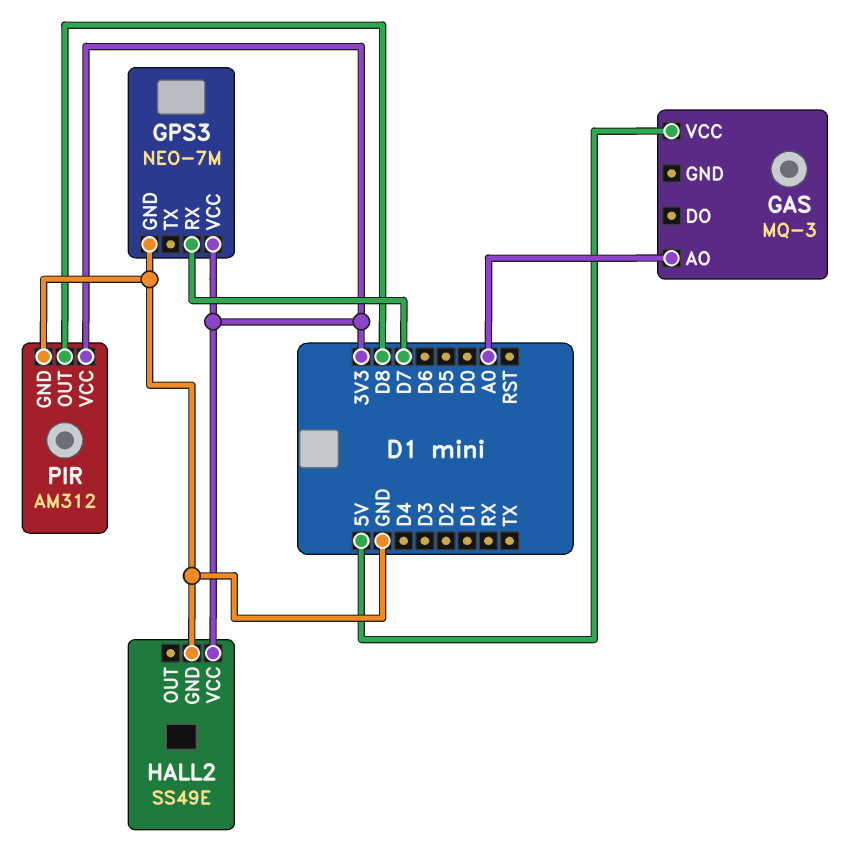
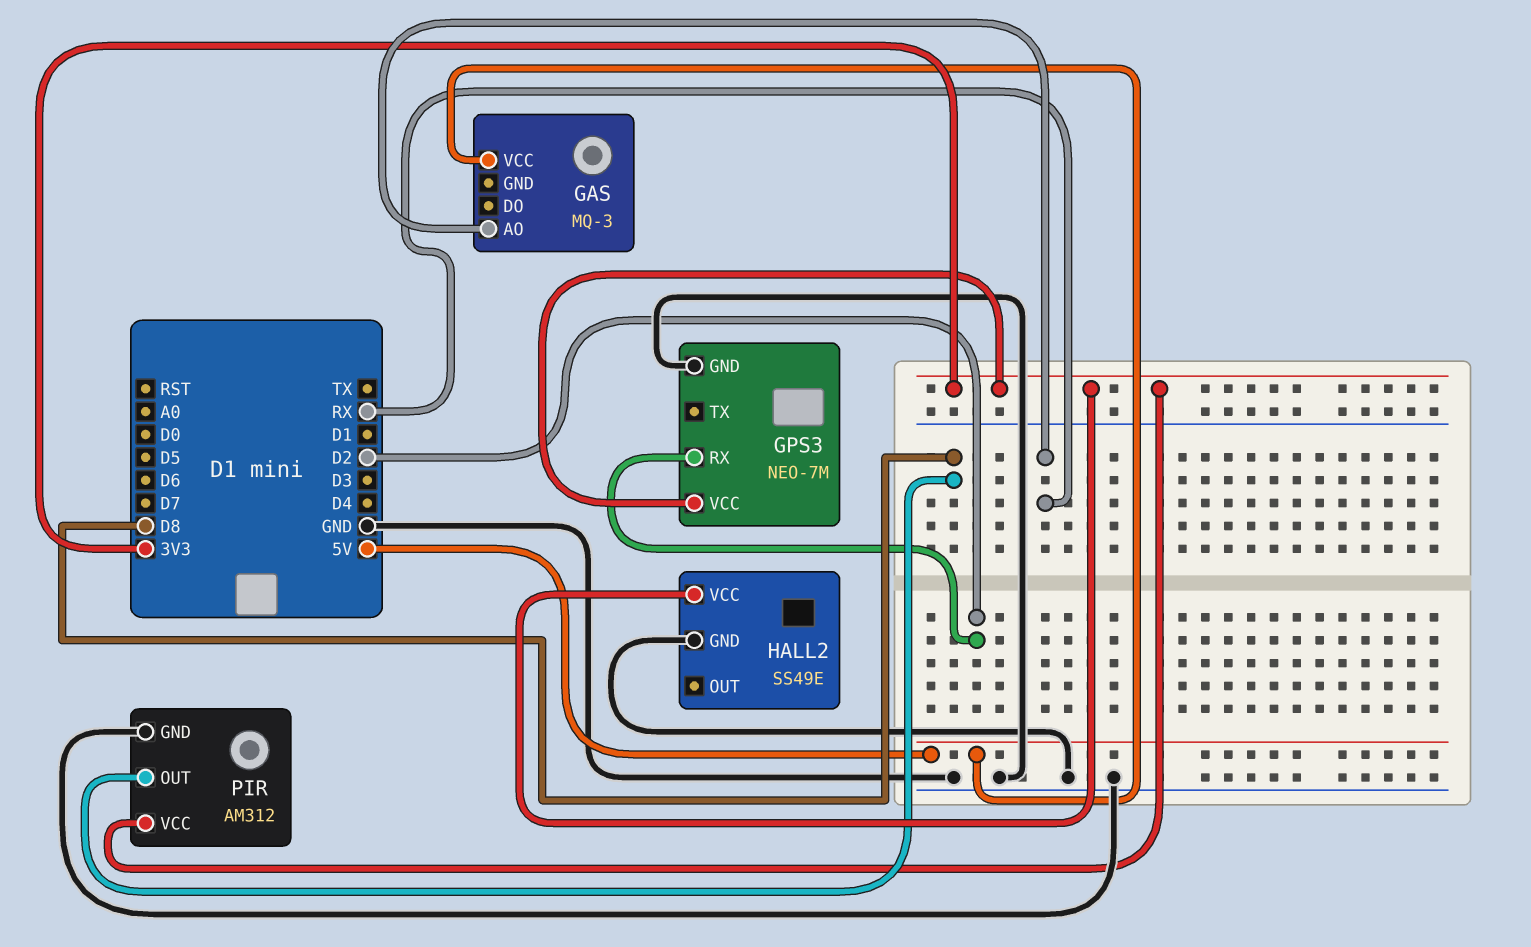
GAS pin AO: A0 -> RX
GPS3 pin RX: D7 -> D2

